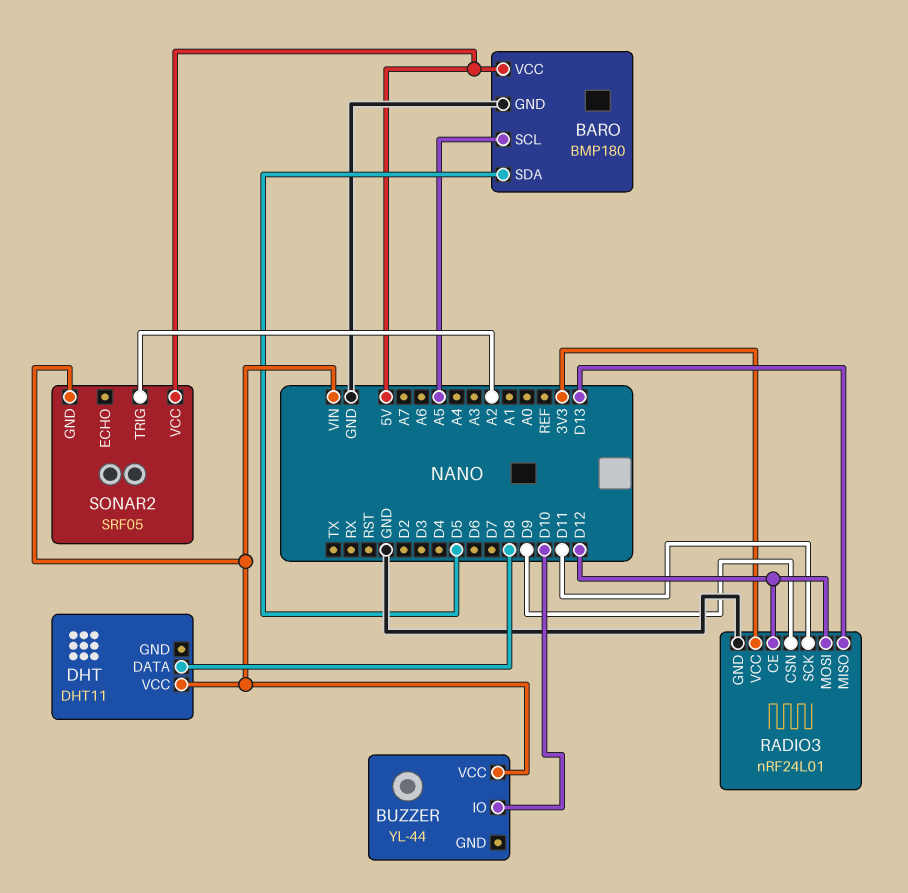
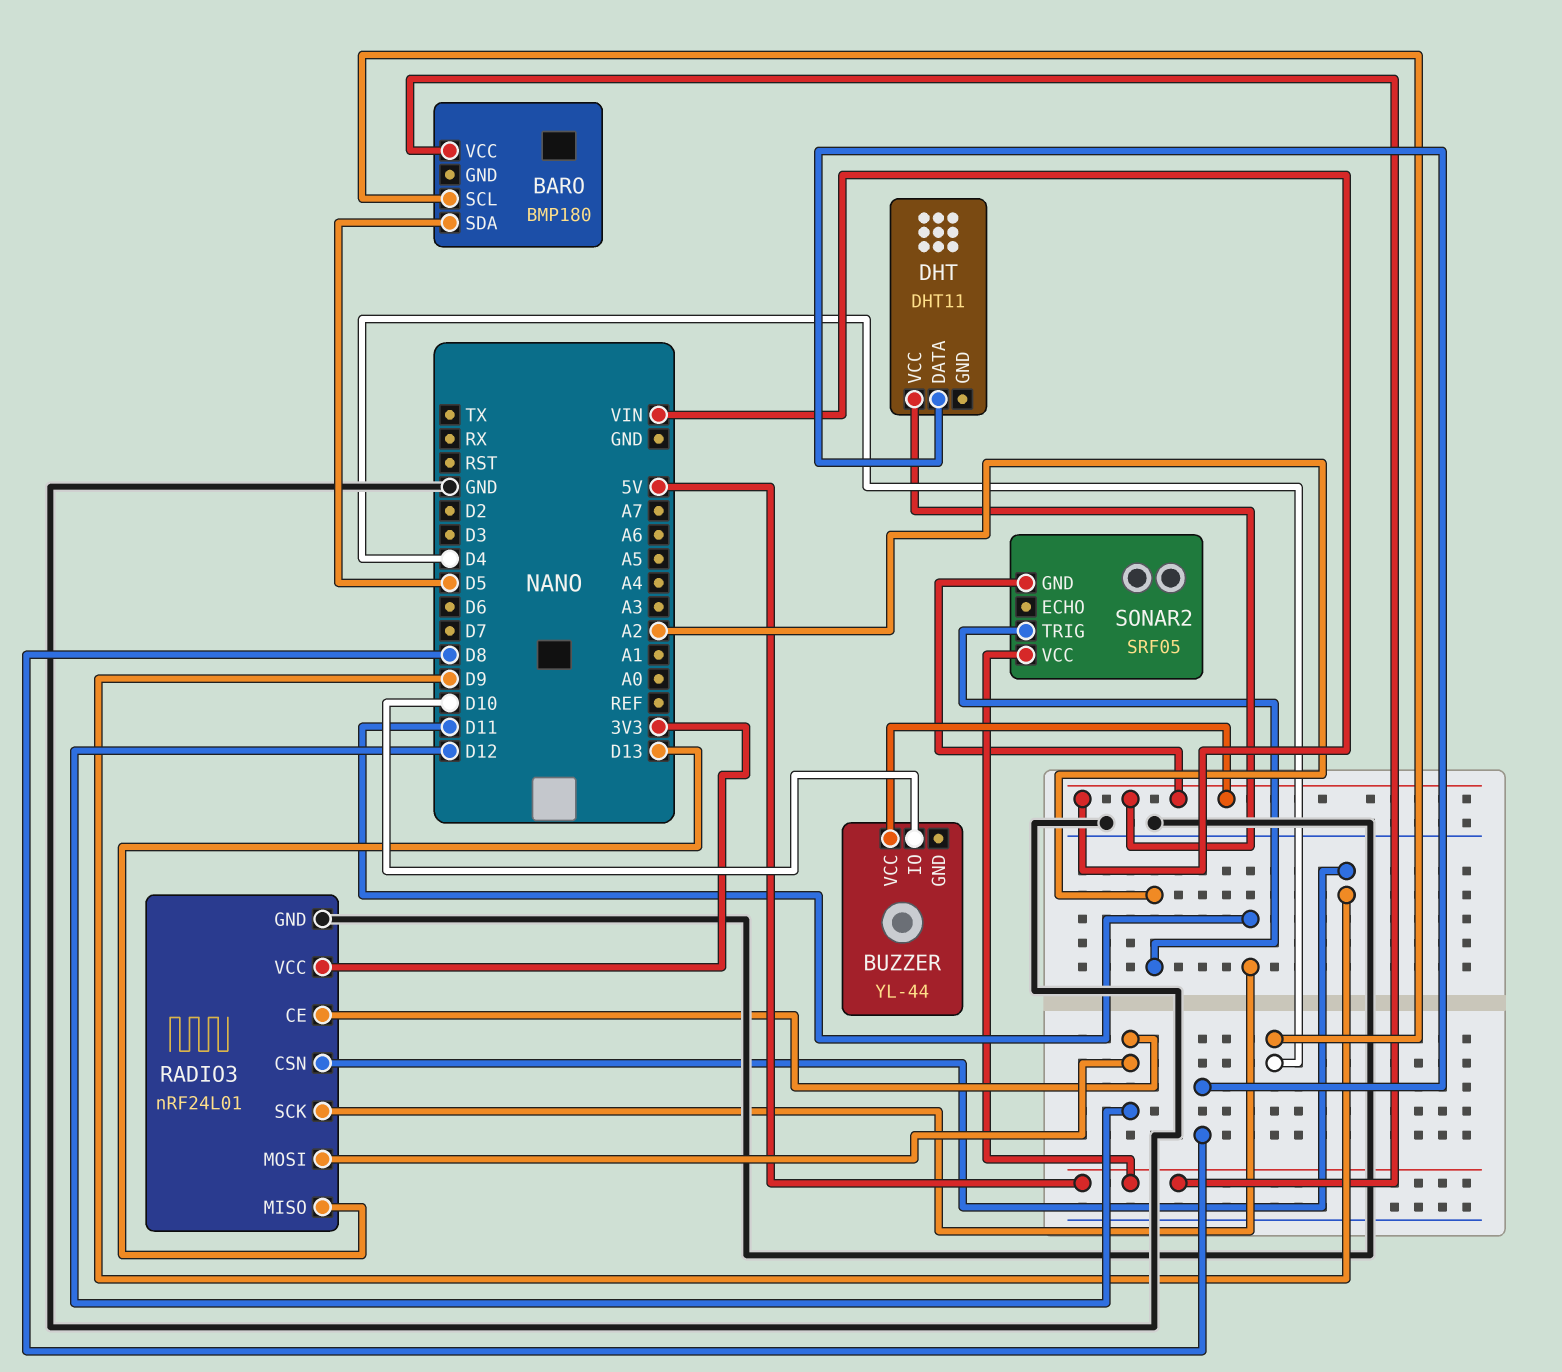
BARO pin GND: GND -> none
BARO pin SCL: A5 -> D4

